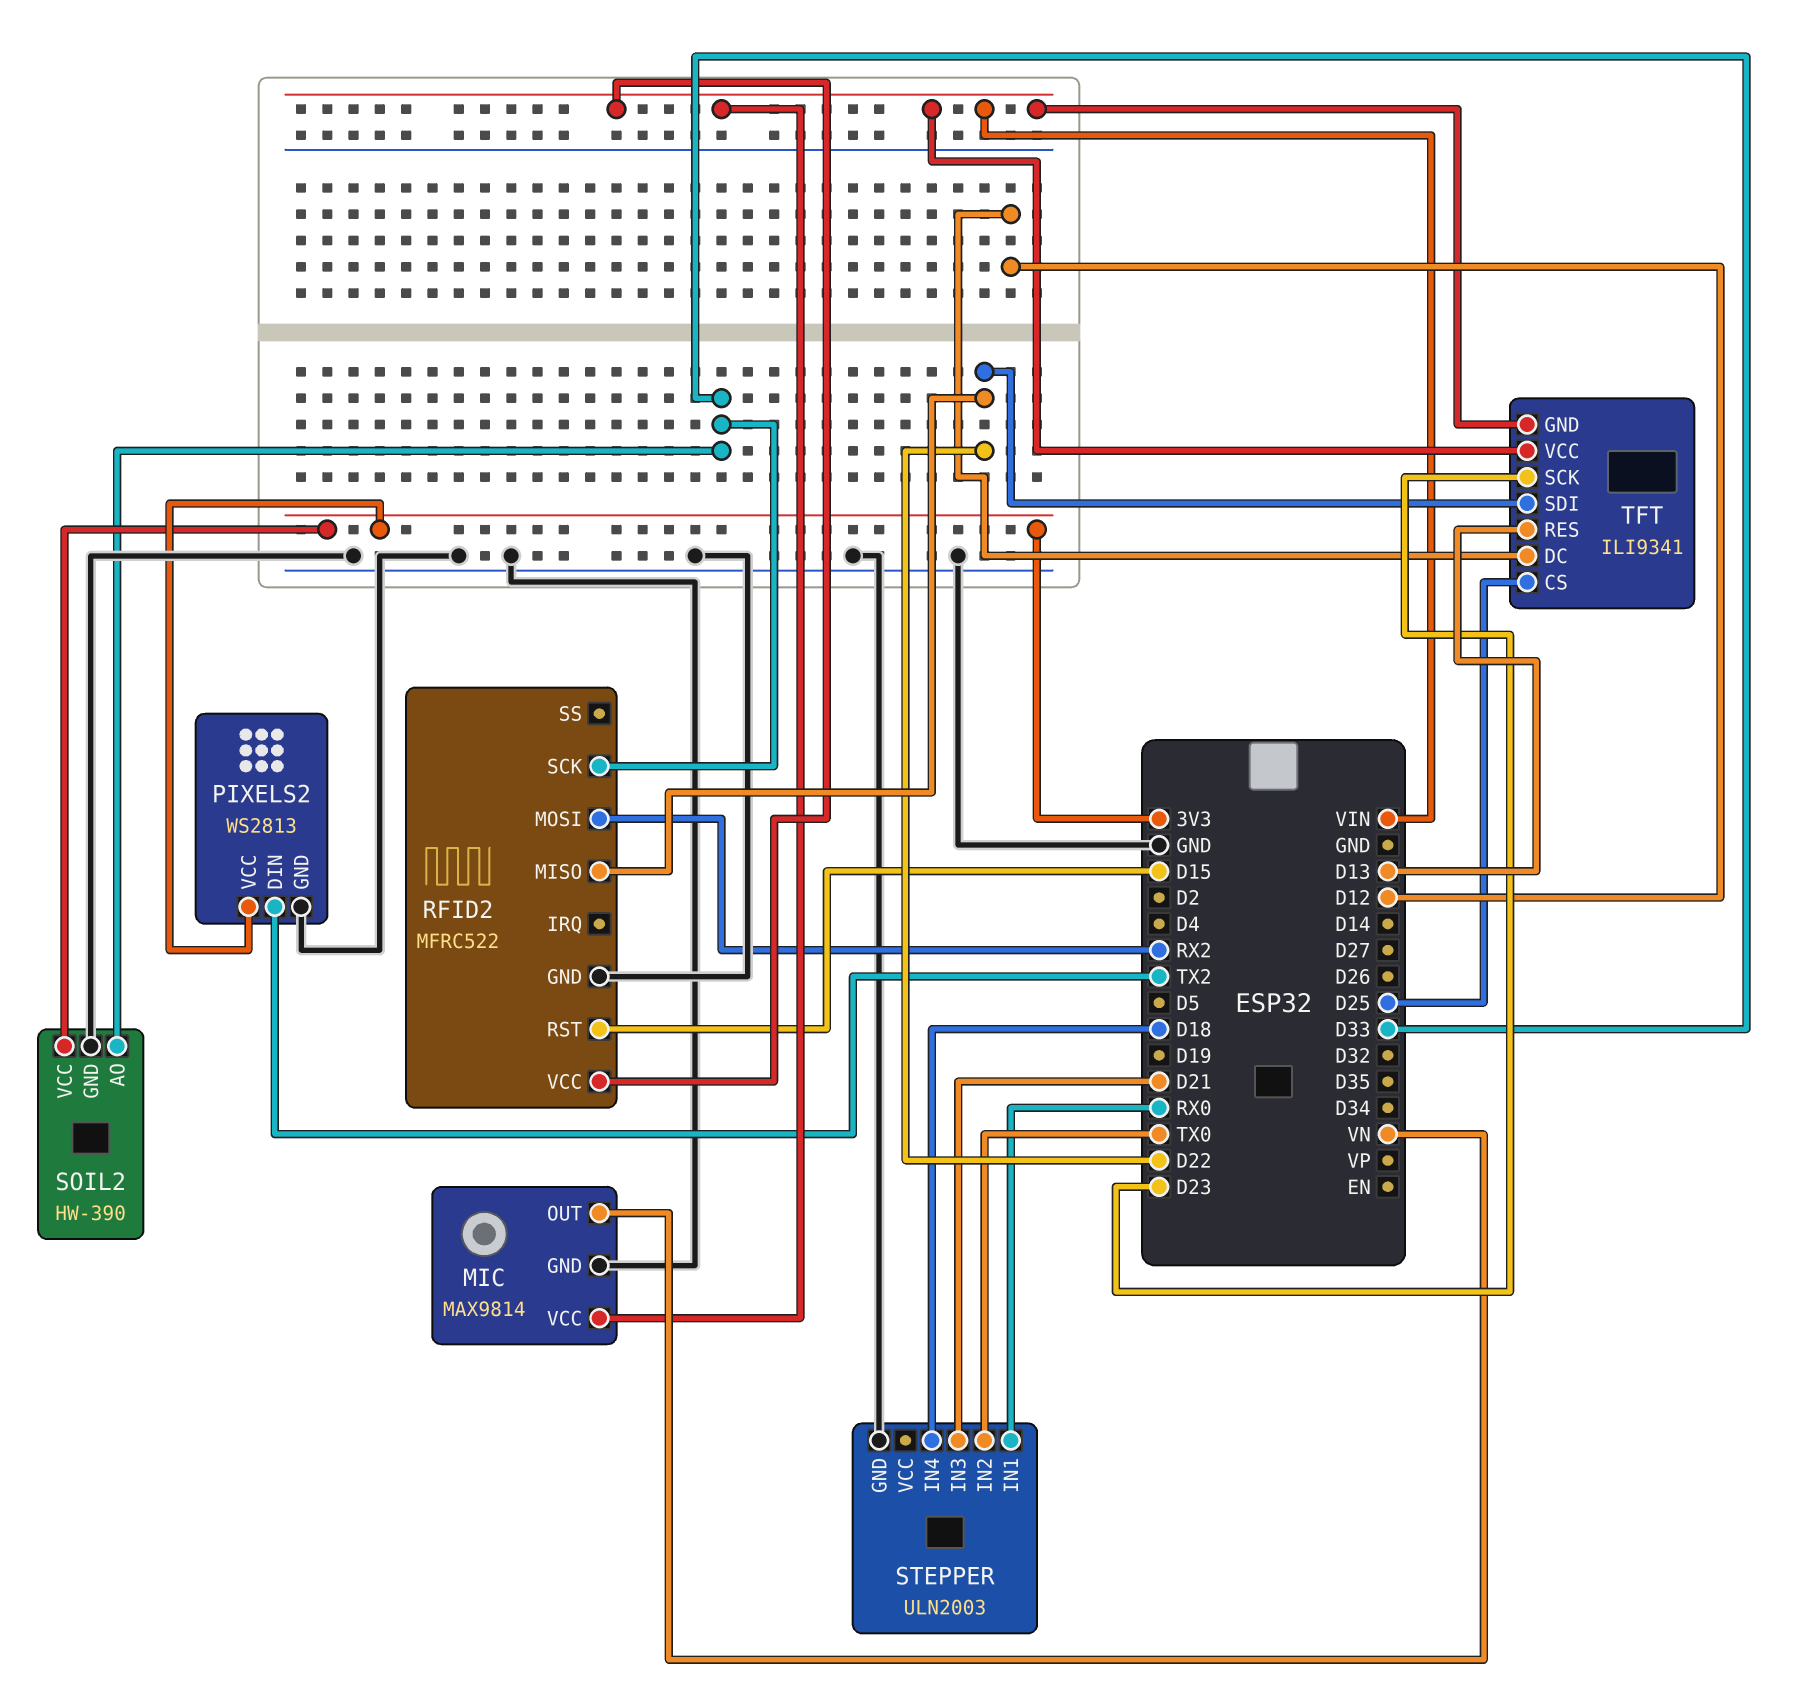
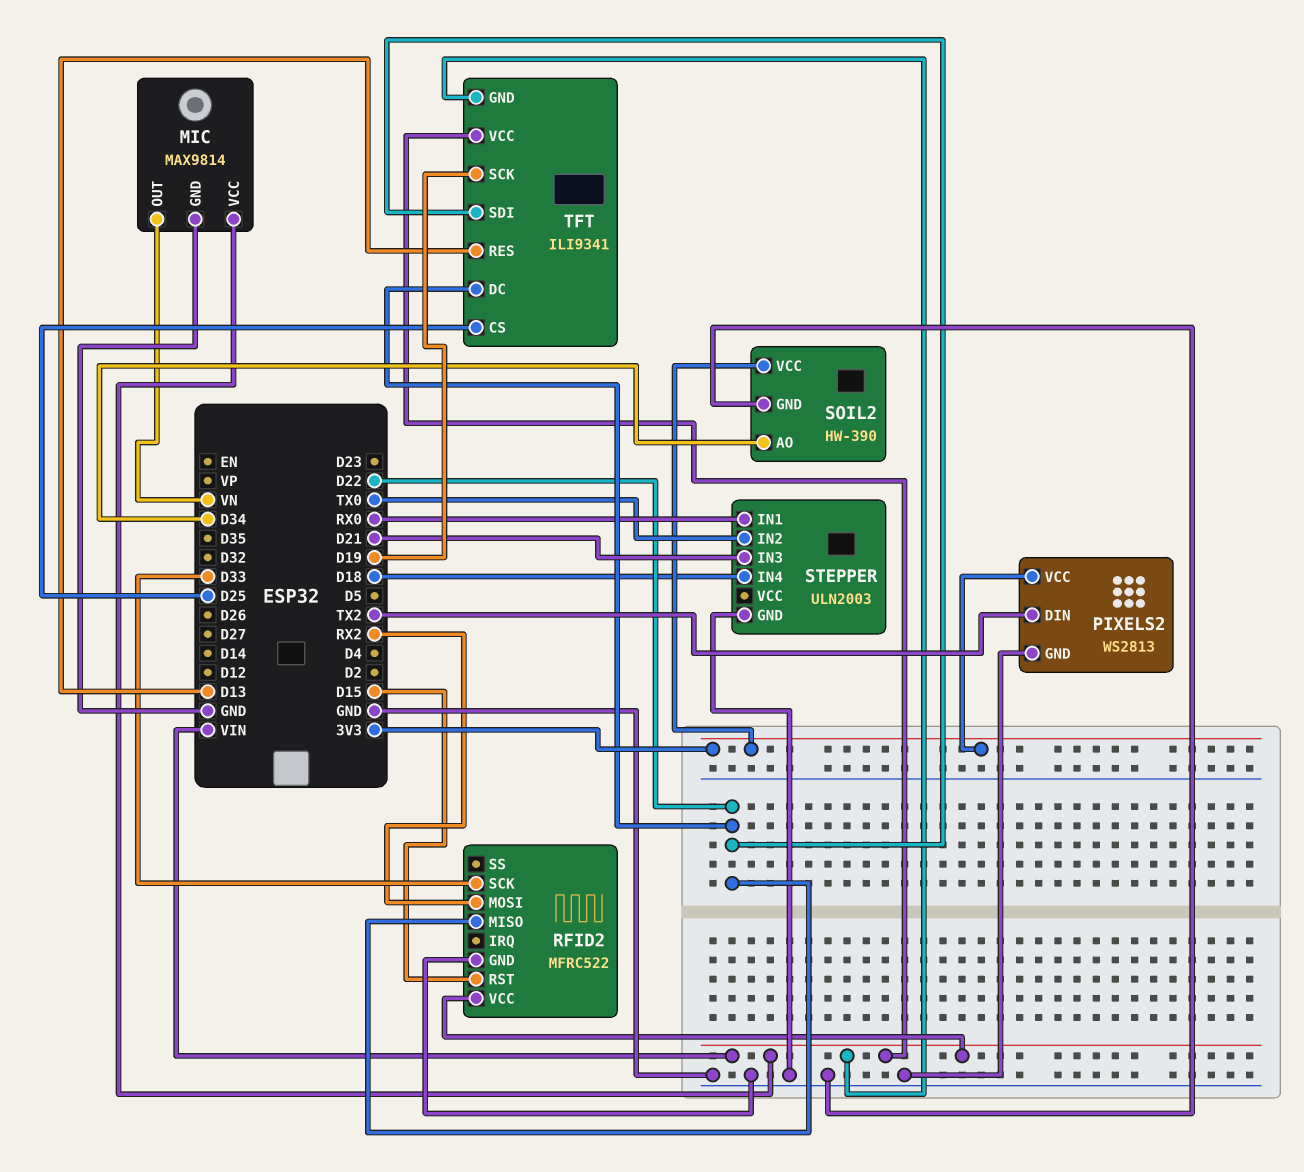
SOIL2 pin AO: D33 -> D34
TFT pin DC: D12 -> D22
TFT pin SCK: D23 -> D19

